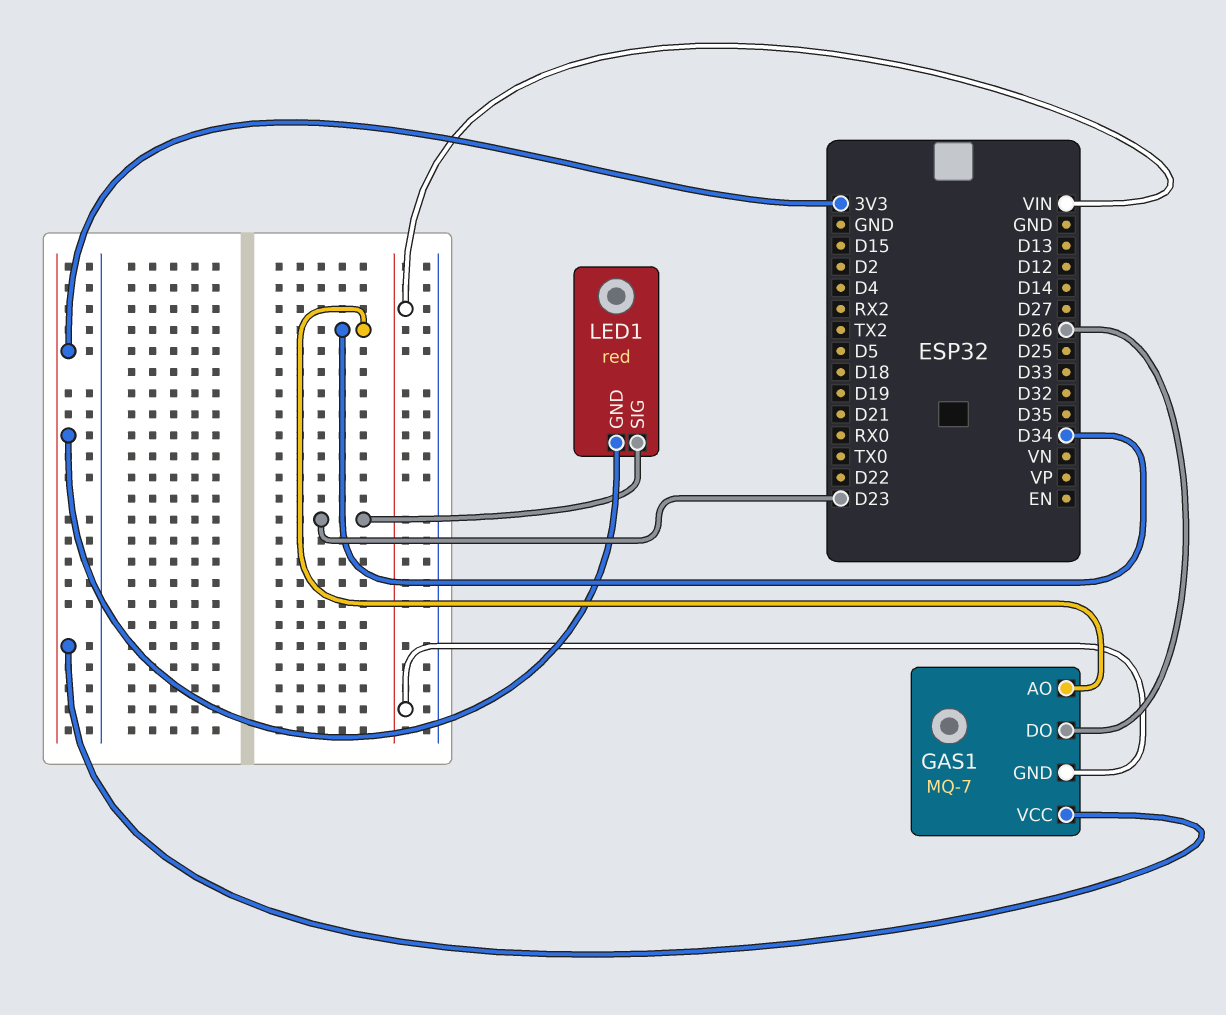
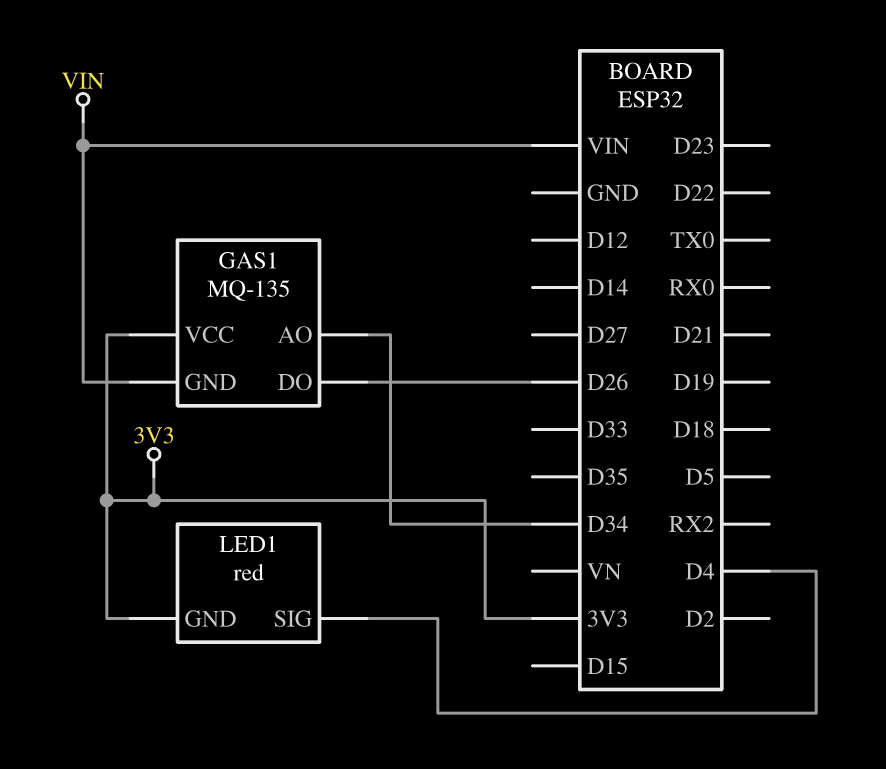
GAS1: MQ-7 -> MQ-135
LED1 pin SIG: D23 -> D4

